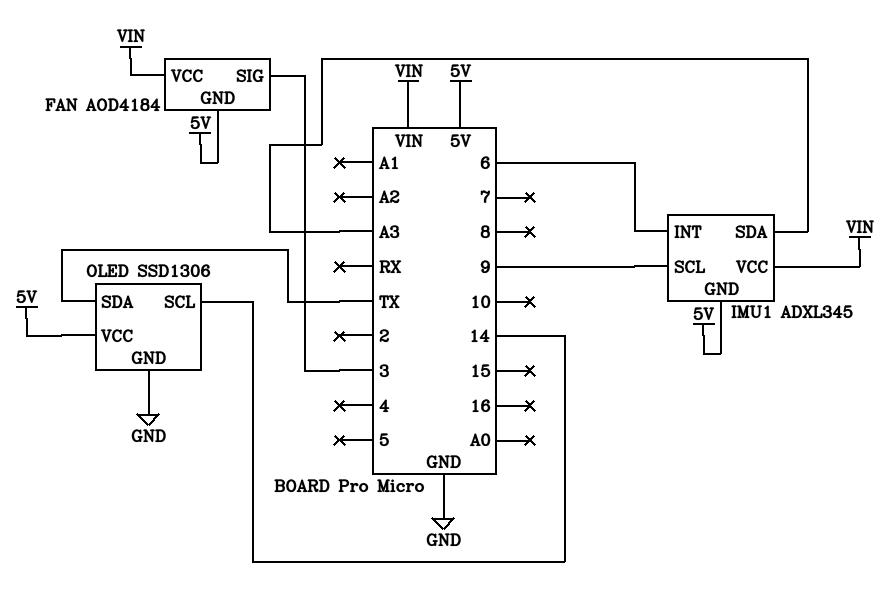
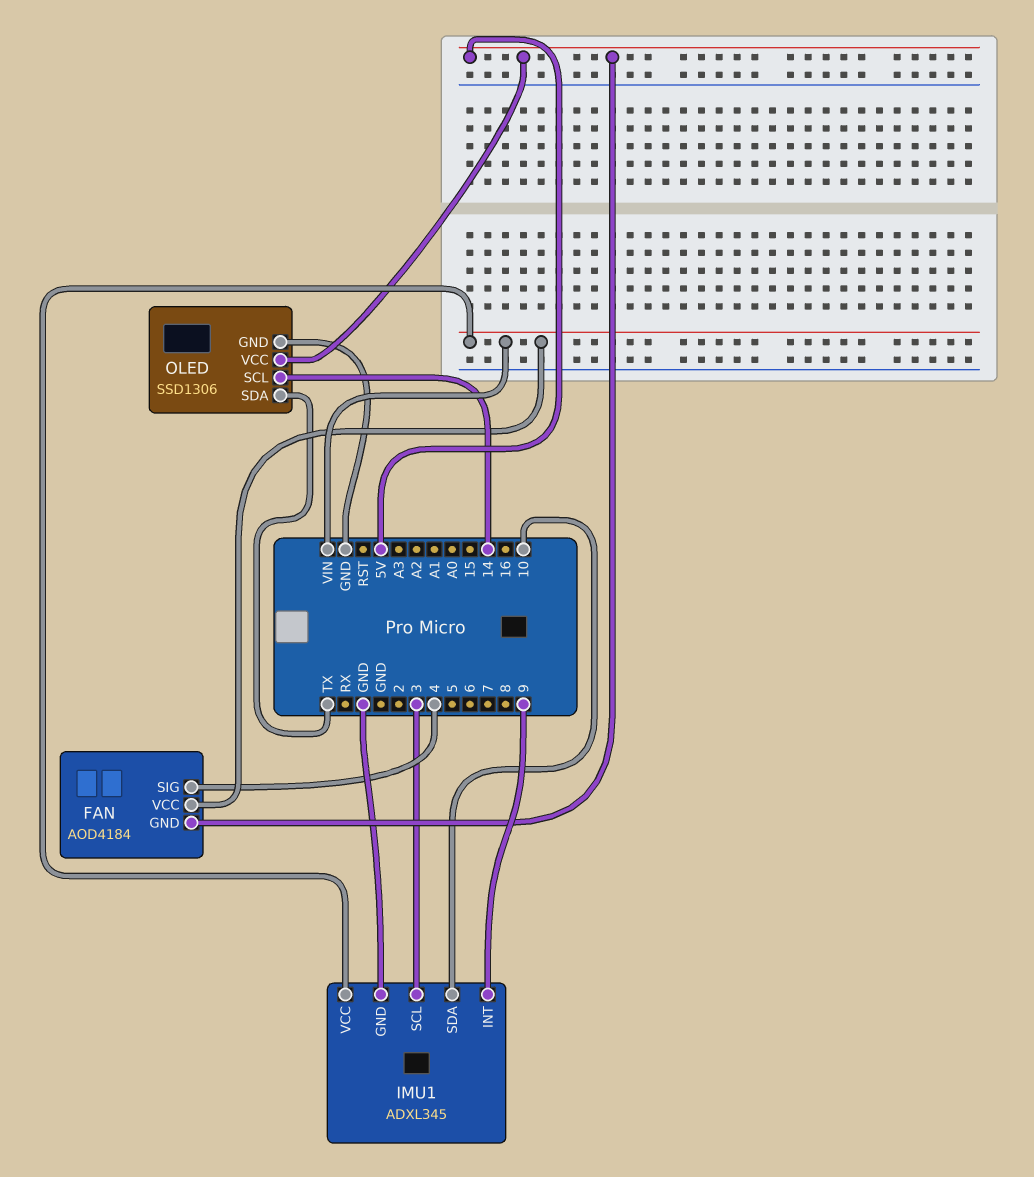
FAN pin SIG: 3 -> 4
IMU1 pin GND: 5V -> GND
IMU1 pin INT: 6 -> 9
IMU1 pin SCL: 9 -> 3
IMU1 pin SDA: A3 -> 10

